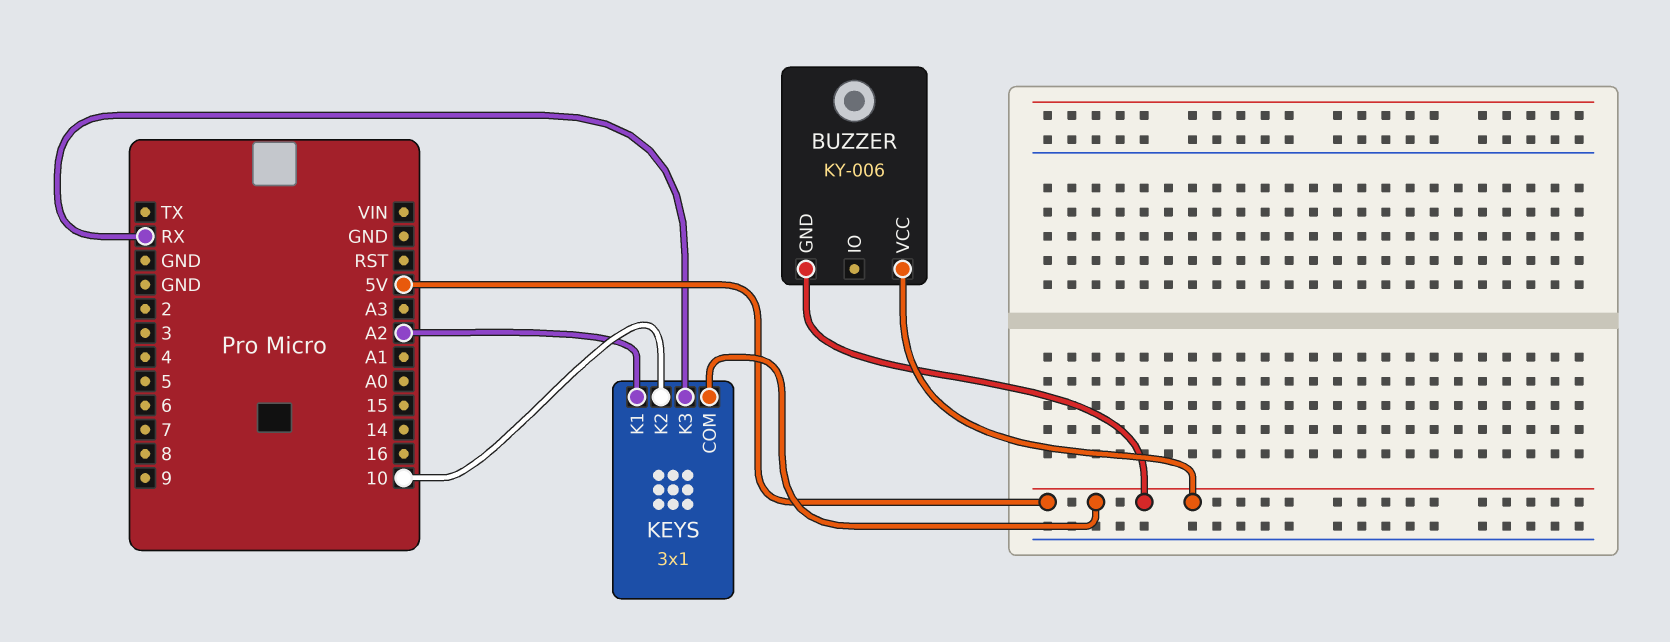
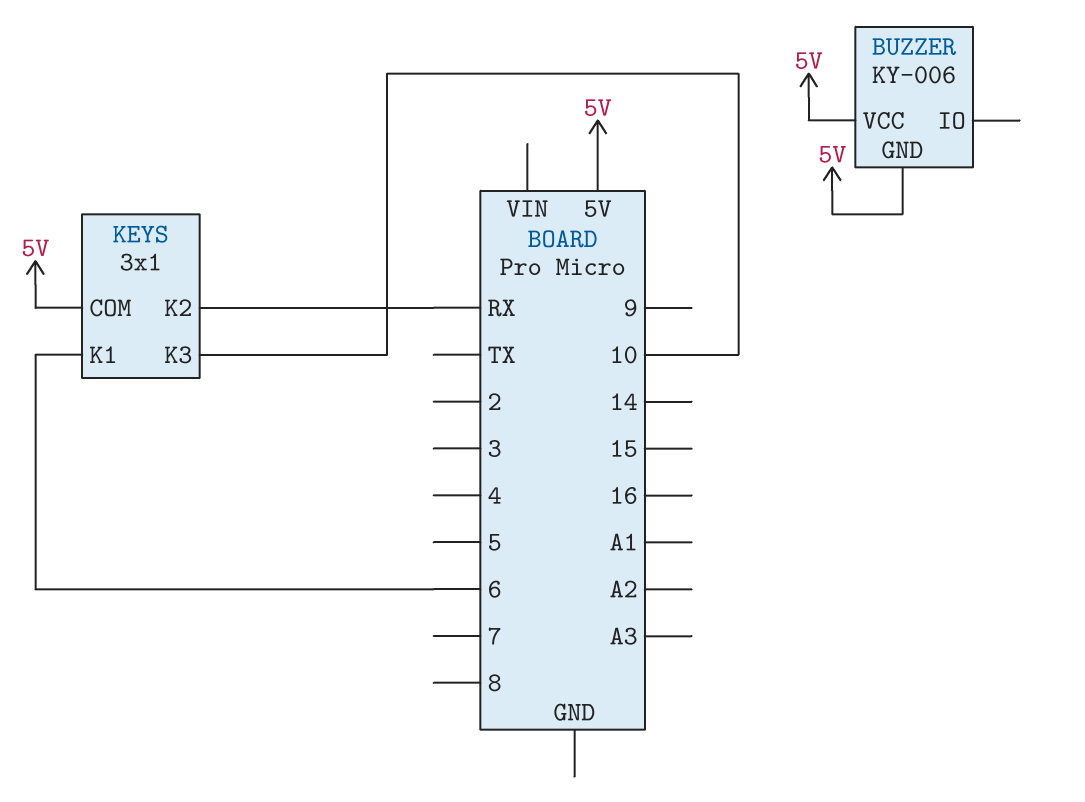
KEYS pin K1: A2 -> 6
KEYS pin K2: 10 -> RX
KEYS pin K3: RX -> 10

